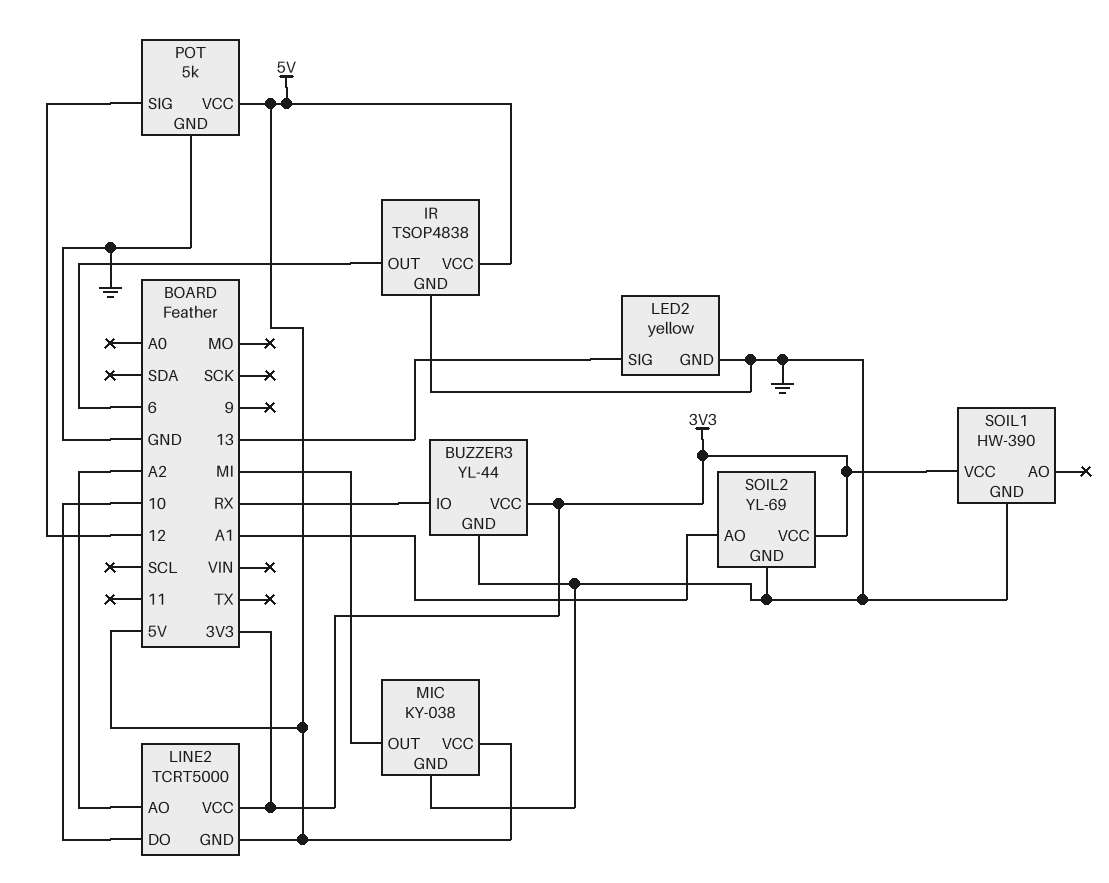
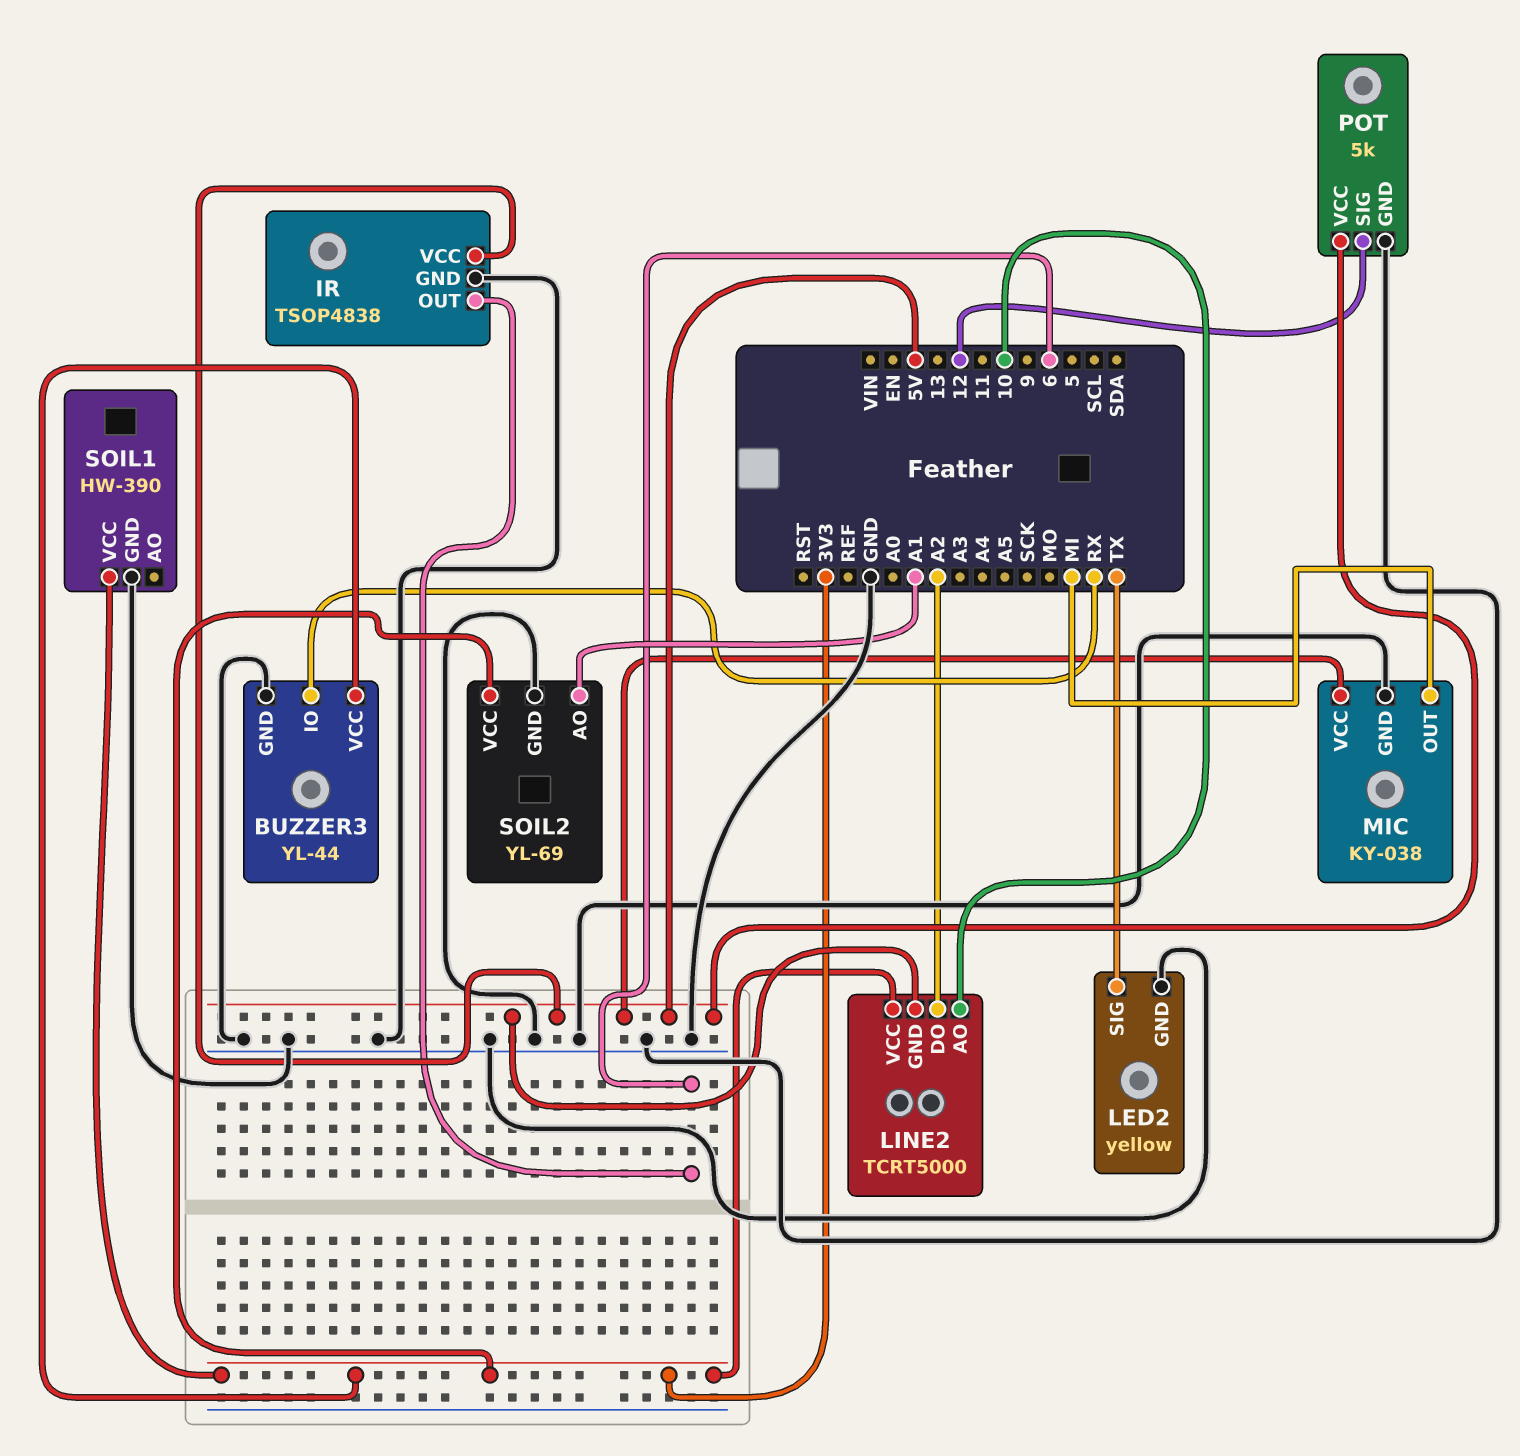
LED2 pin SIG: 13 -> TX
LINE2 pin AO: A2 -> 10
LINE2 pin DO: 10 -> A2

